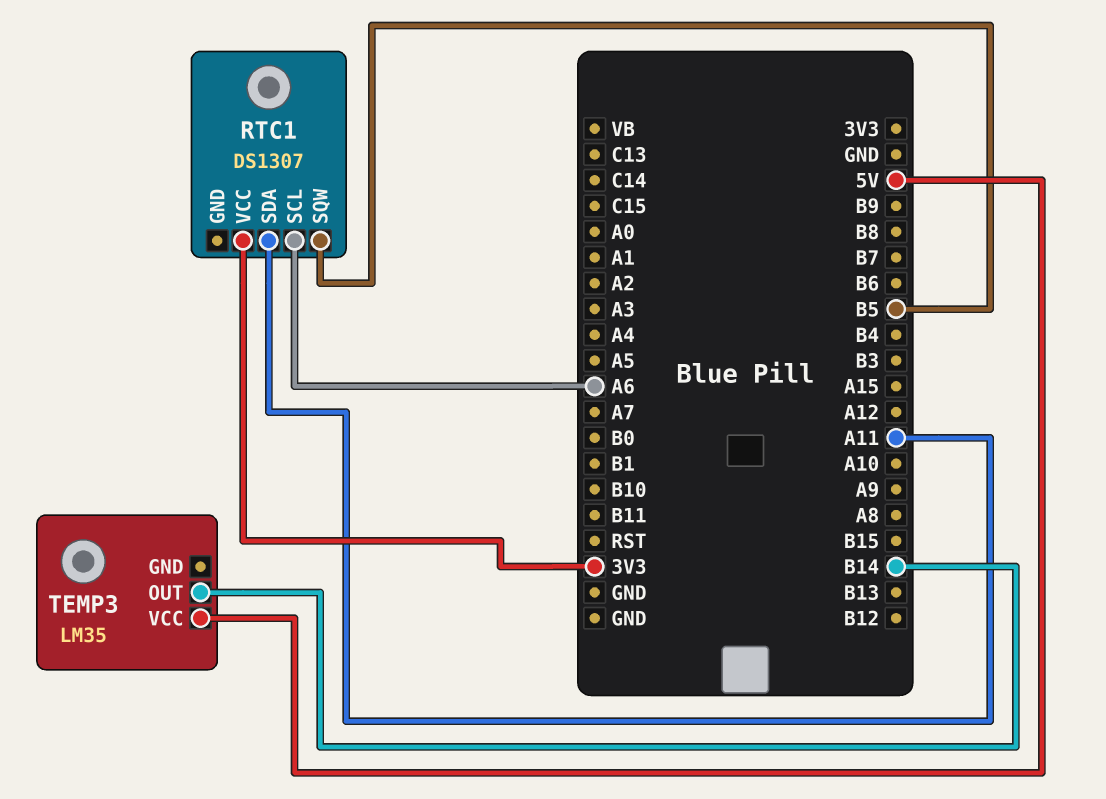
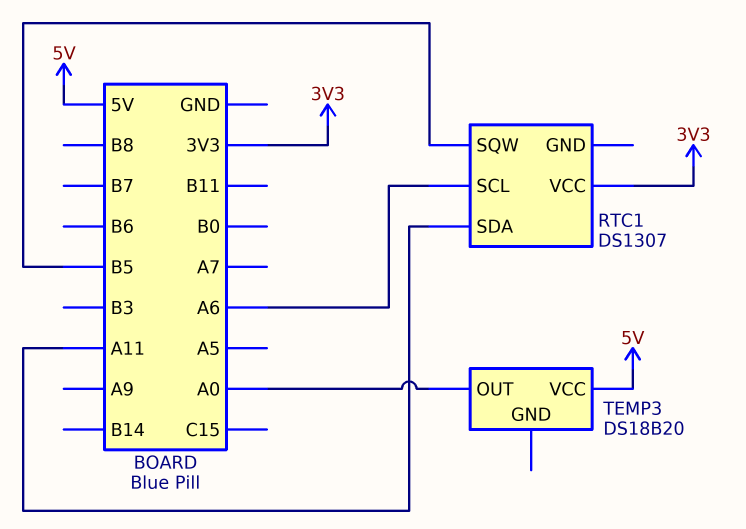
TEMP3: LM35 -> DS18B20
TEMP3 pin OUT: B14 -> A0

